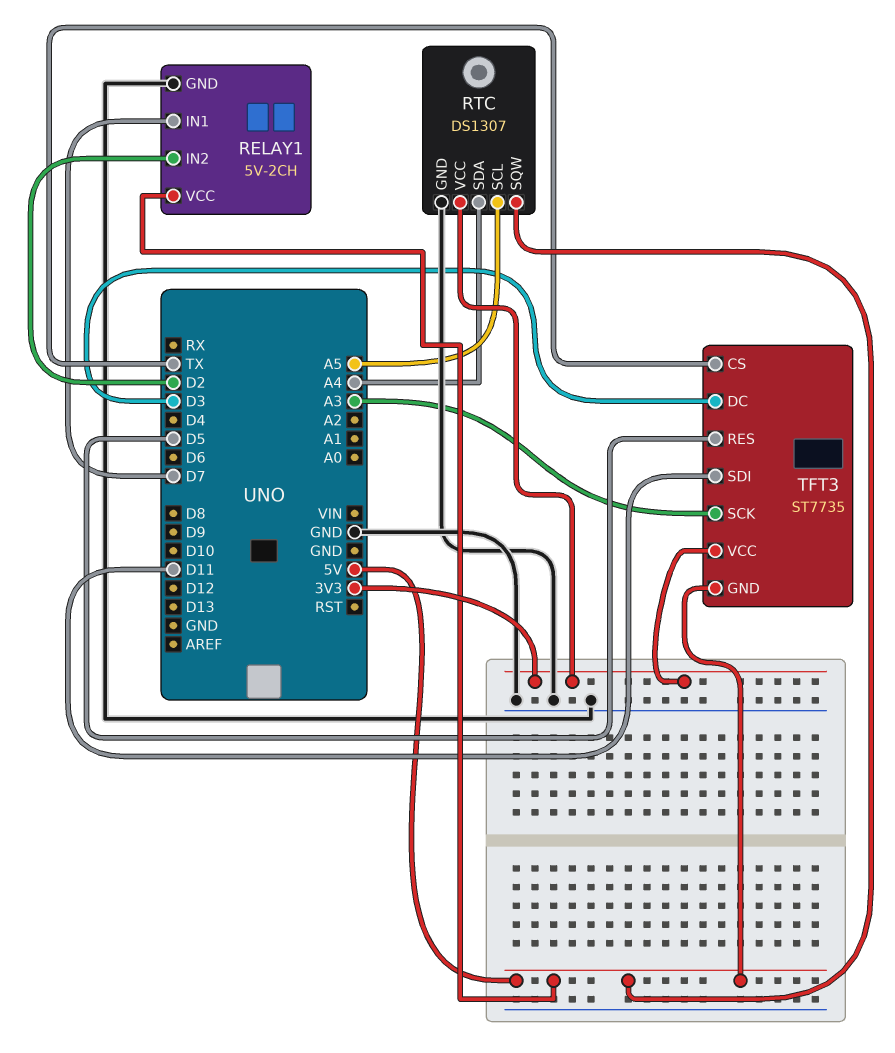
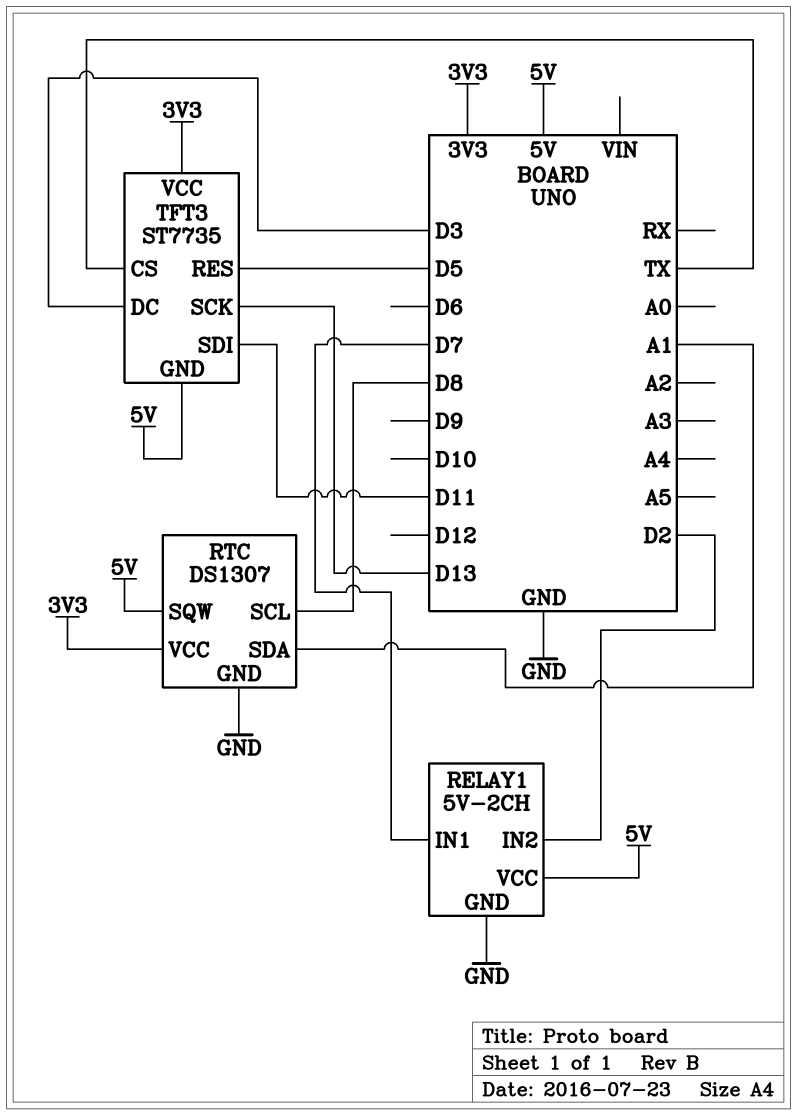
RTC pin SCL: A5 -> D8
RTC pin SDA: A4 -> A1
TFT3 pin SCK: A3 -> D13

